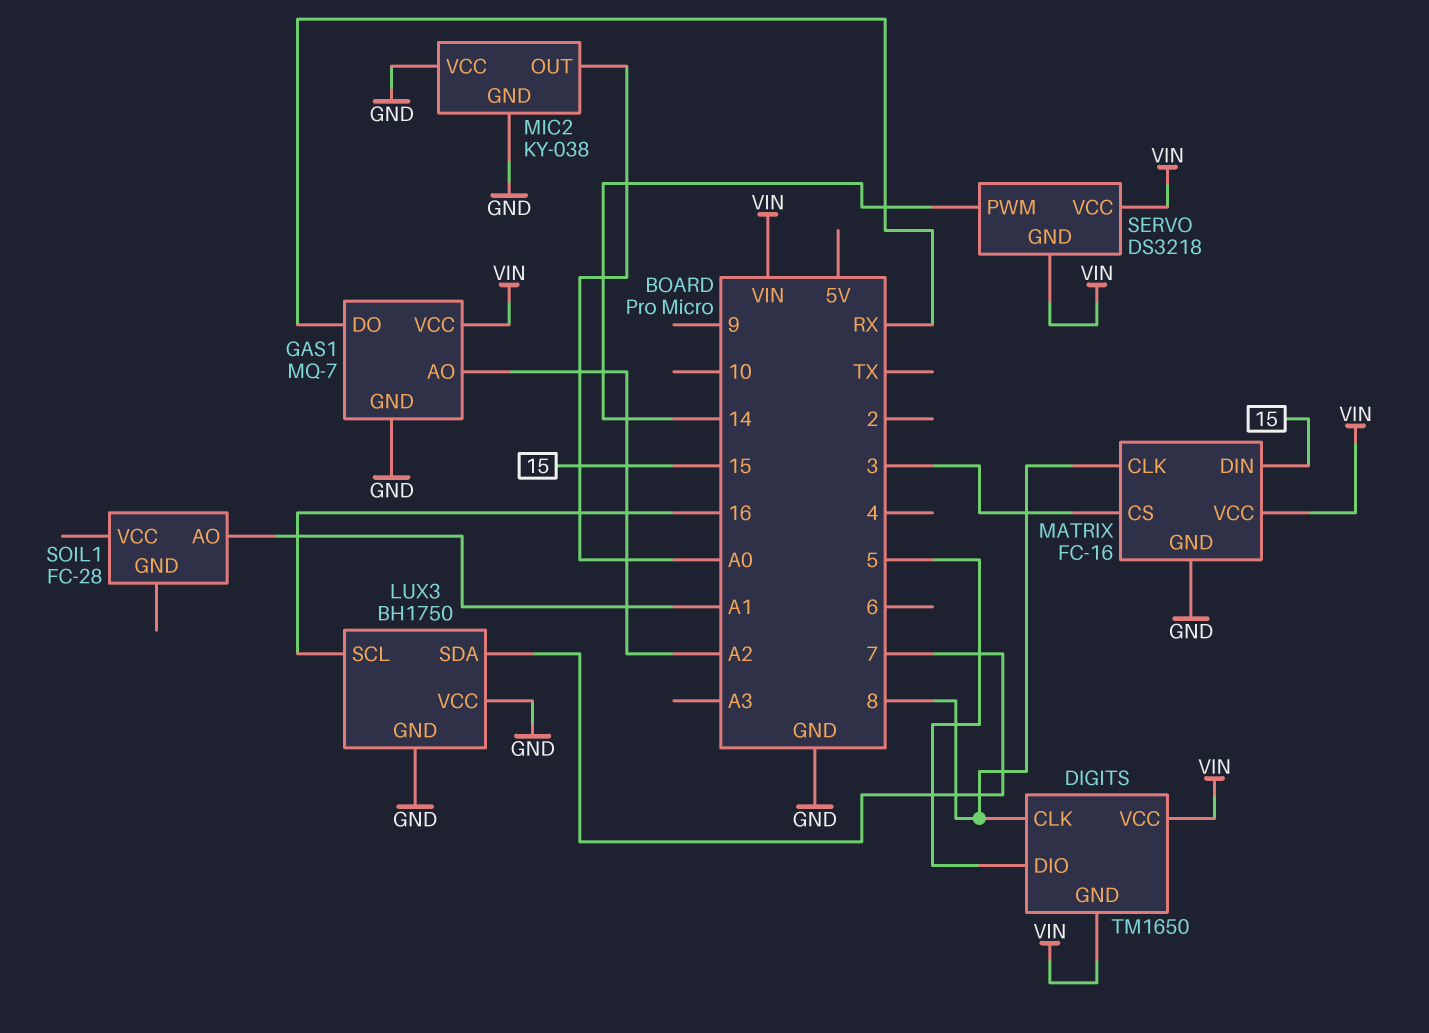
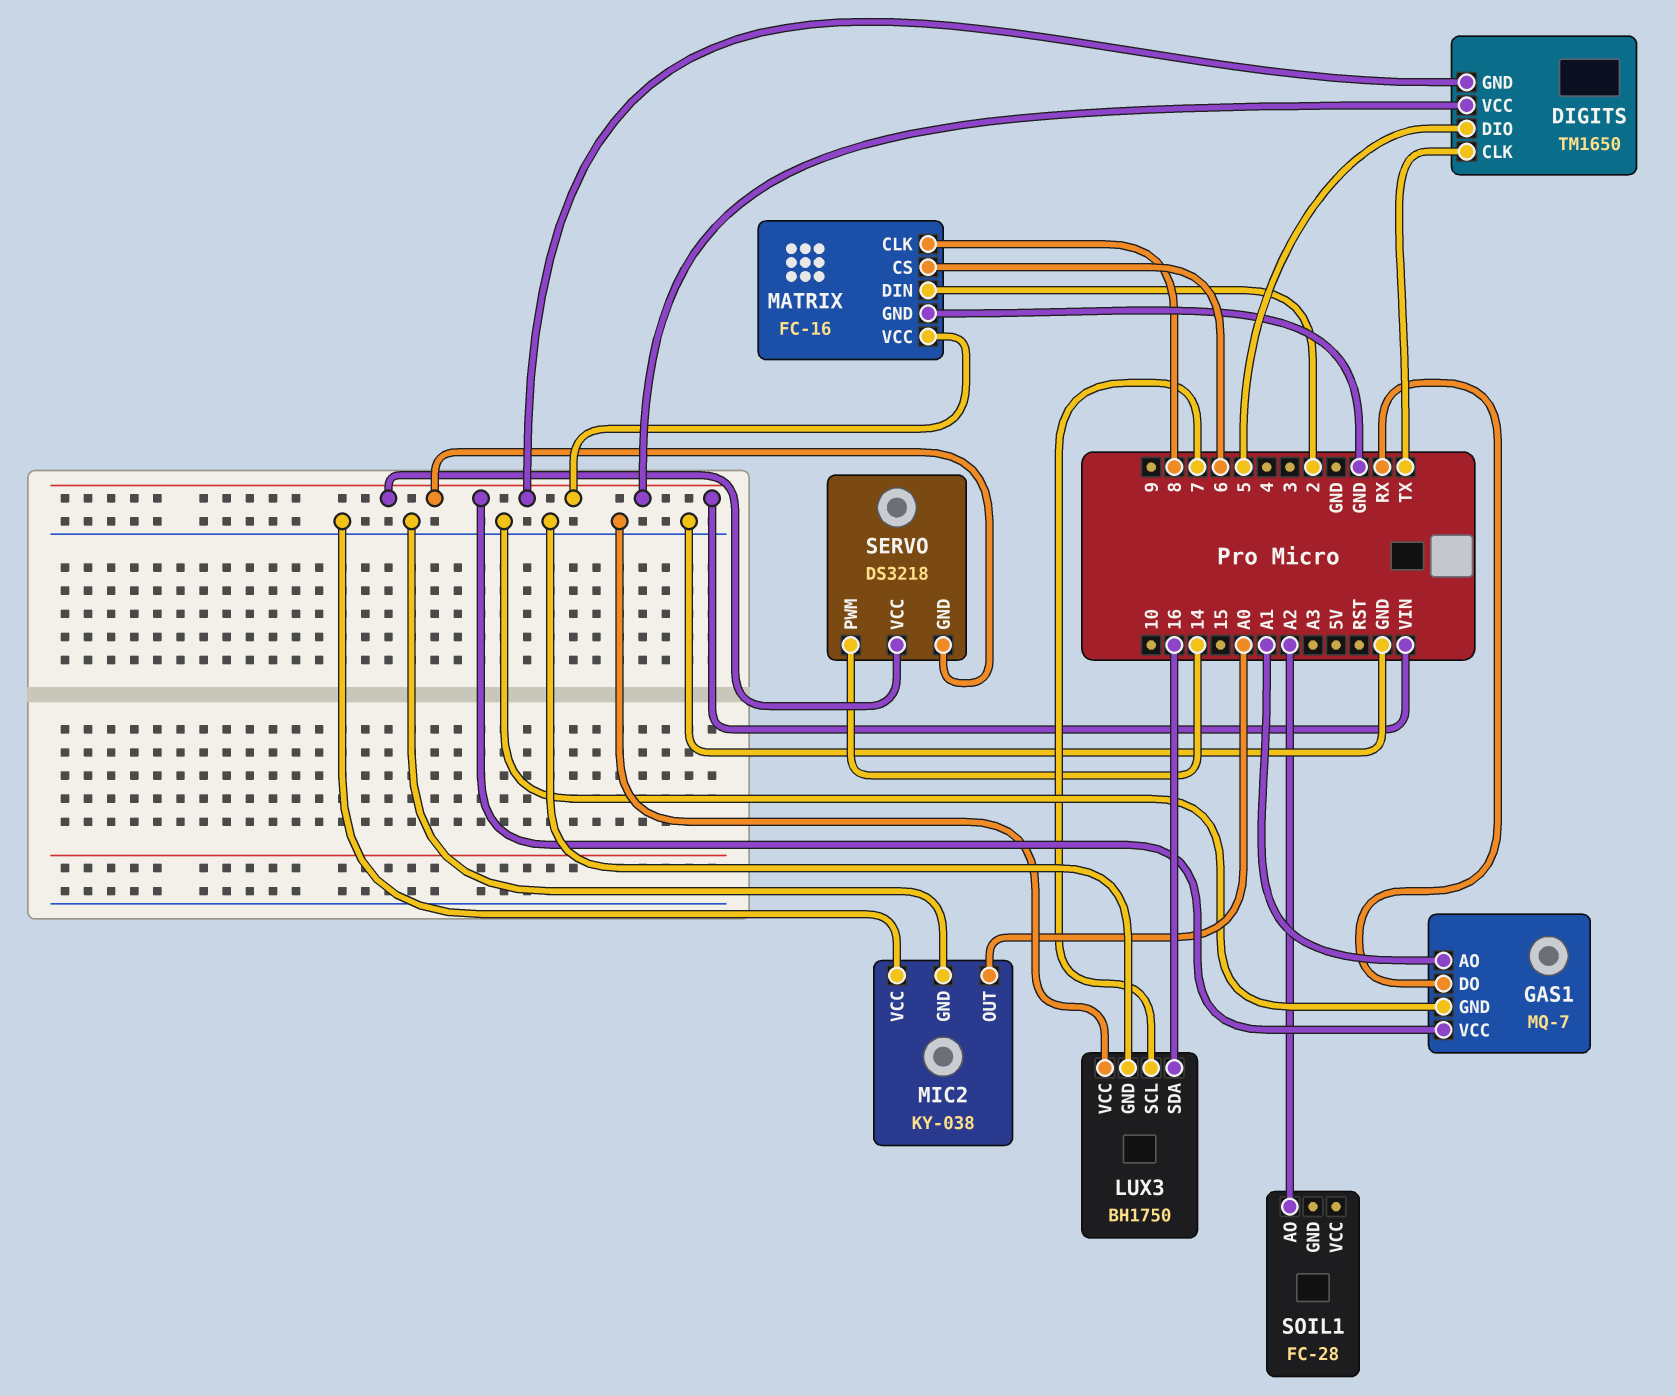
DIGITS pin CLK: 8 -> TX
GAS1 pin AO: A2 -> A1
LUX3 pin SCL: 16 -> 7
LUX3 pin SDA: 7 -> 16
MATRIX pin CS: 3 -> 6
MATRIX pin DIN: 15 -> 2
SOIL1 pin AO: A1 -> A2

